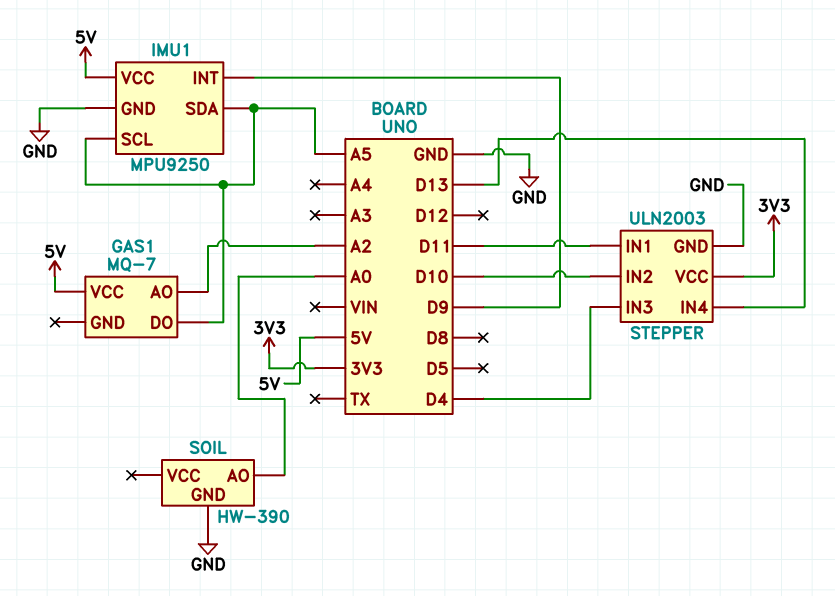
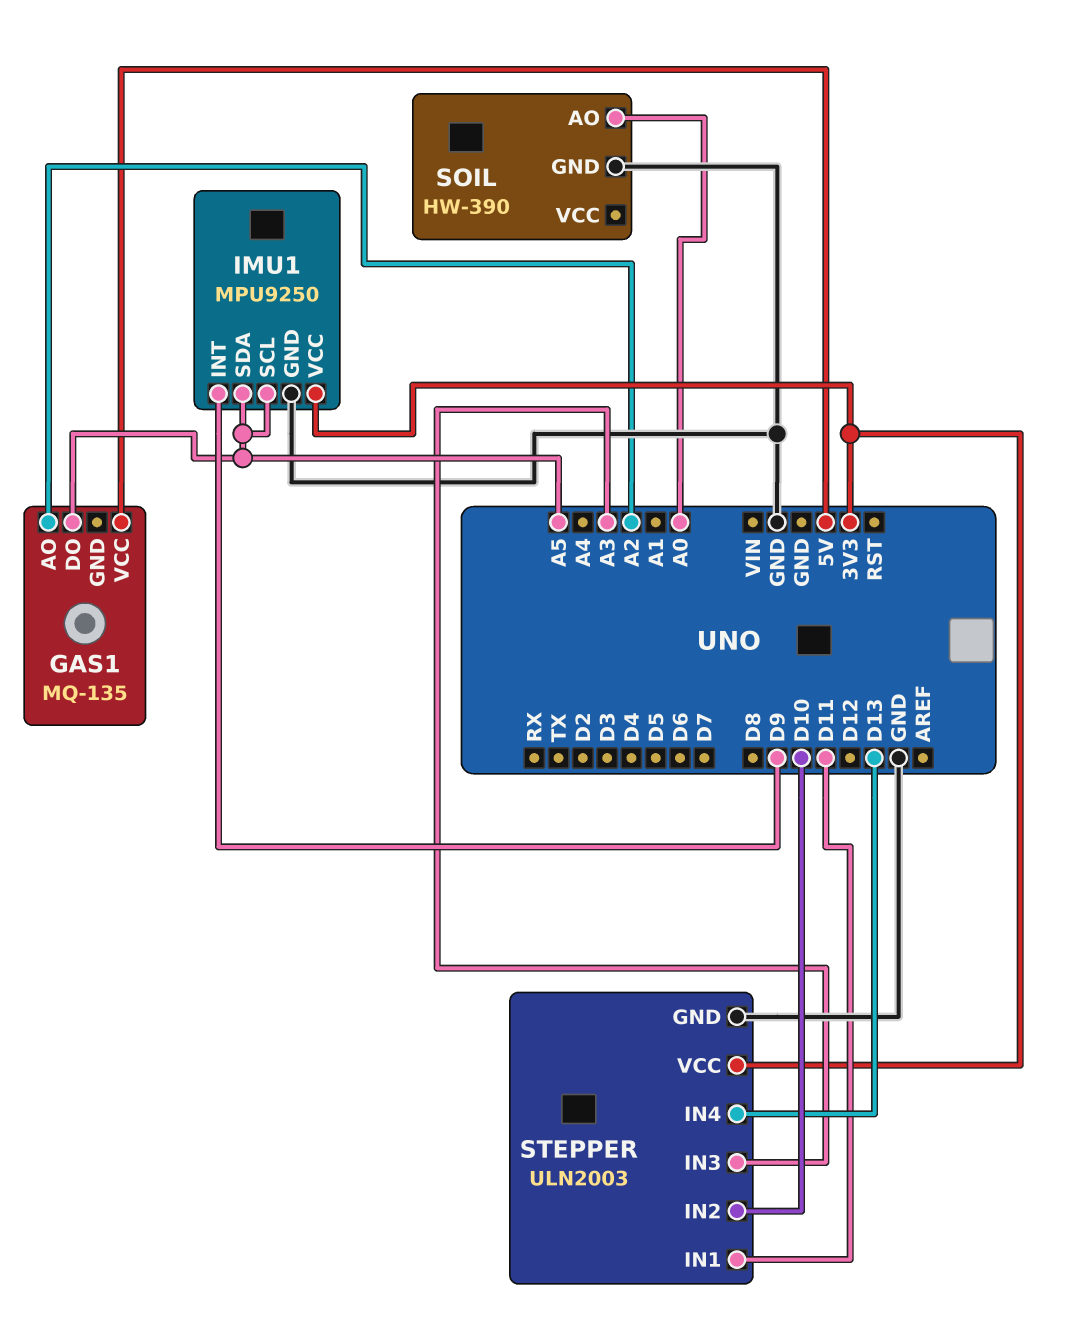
GAS1: MQ-7 -> MQ-135
IMU1 pin VCC: 5V -> 3V3
STEPPER pin IN3: D4 -> A3

